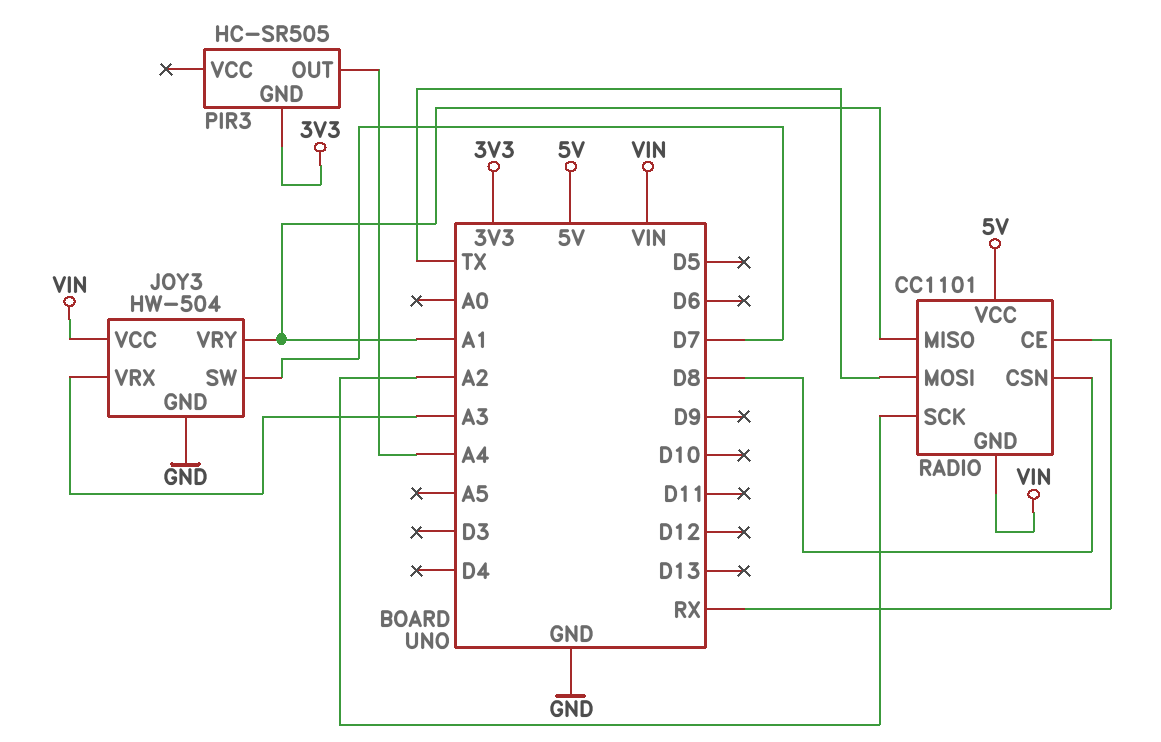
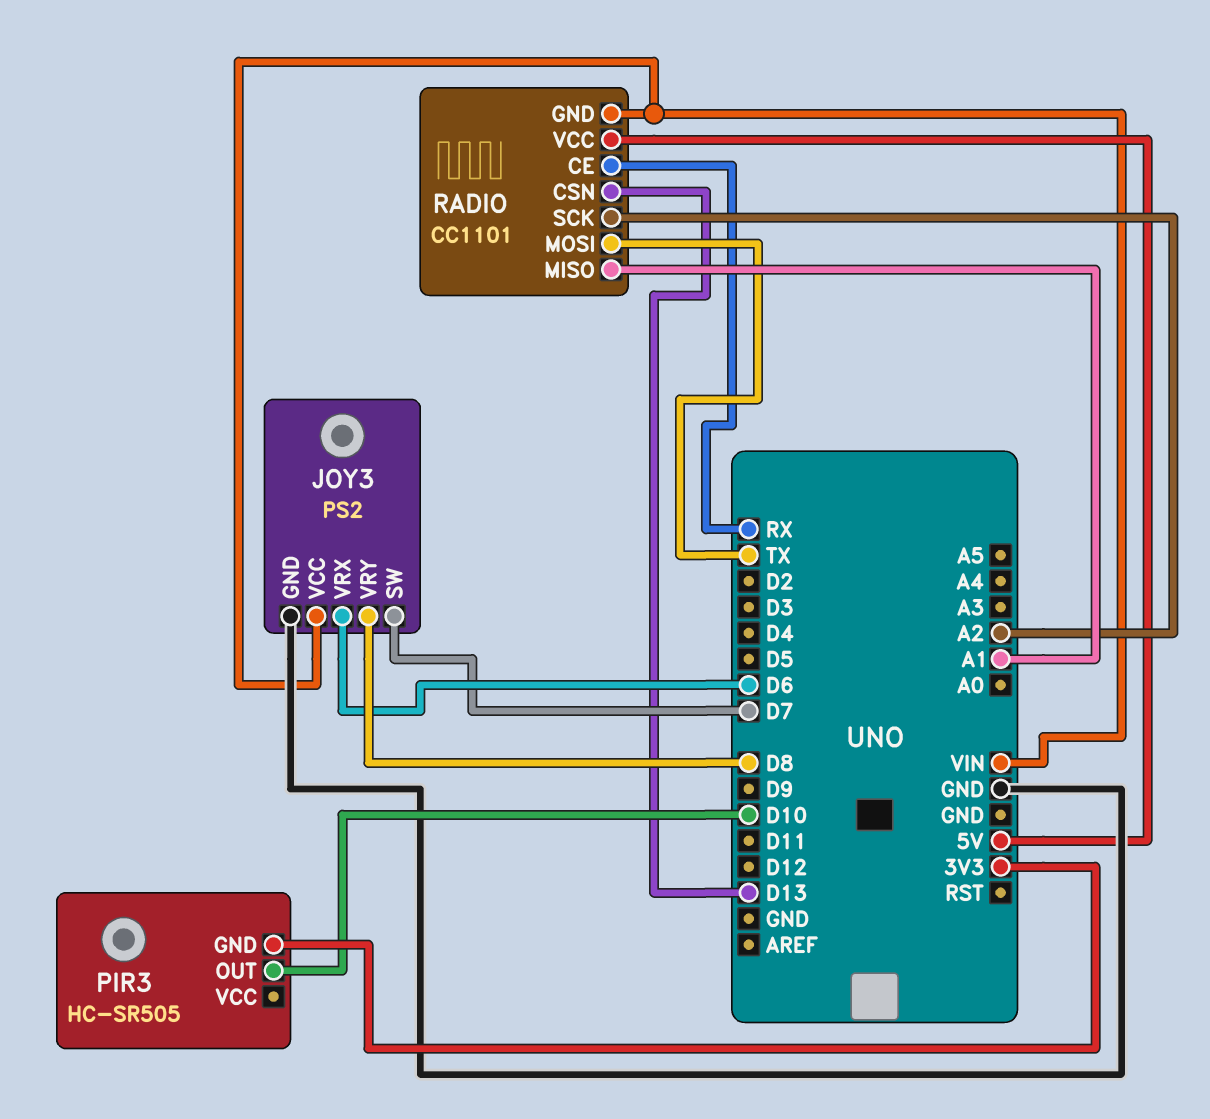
JOY3: HW-504 -> PS2
JOY3 pin VRX: A3 -> D6
JOY3 pin VRY: A1 -> D8
PIR3 pin OUT: A4 -> D10
RADIO pin CSN: D8 -> D13

